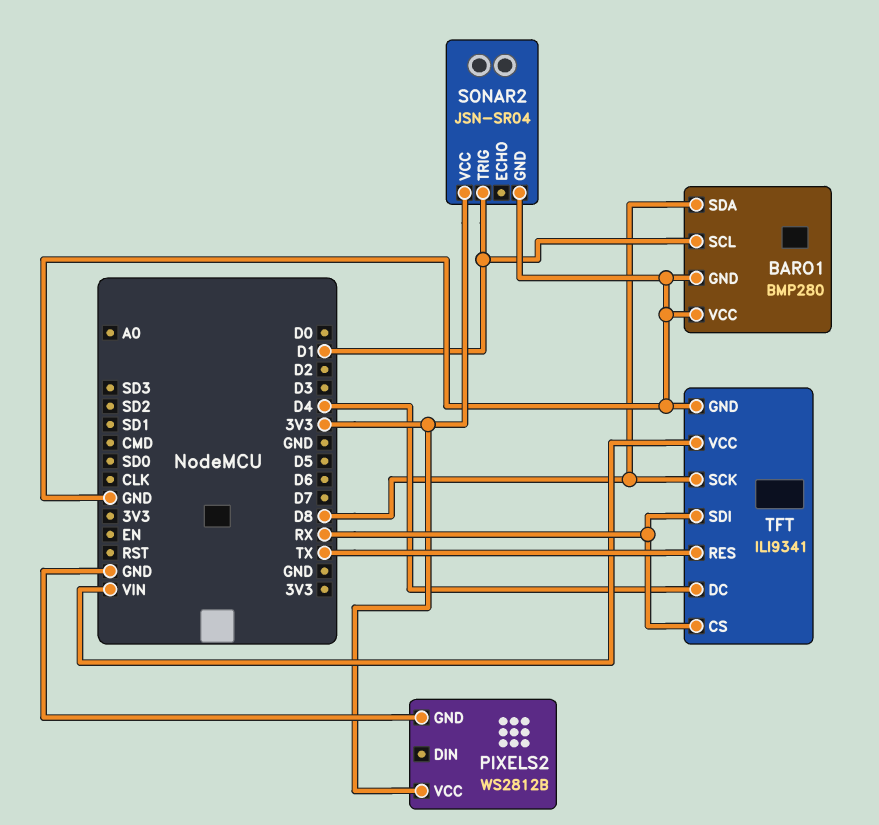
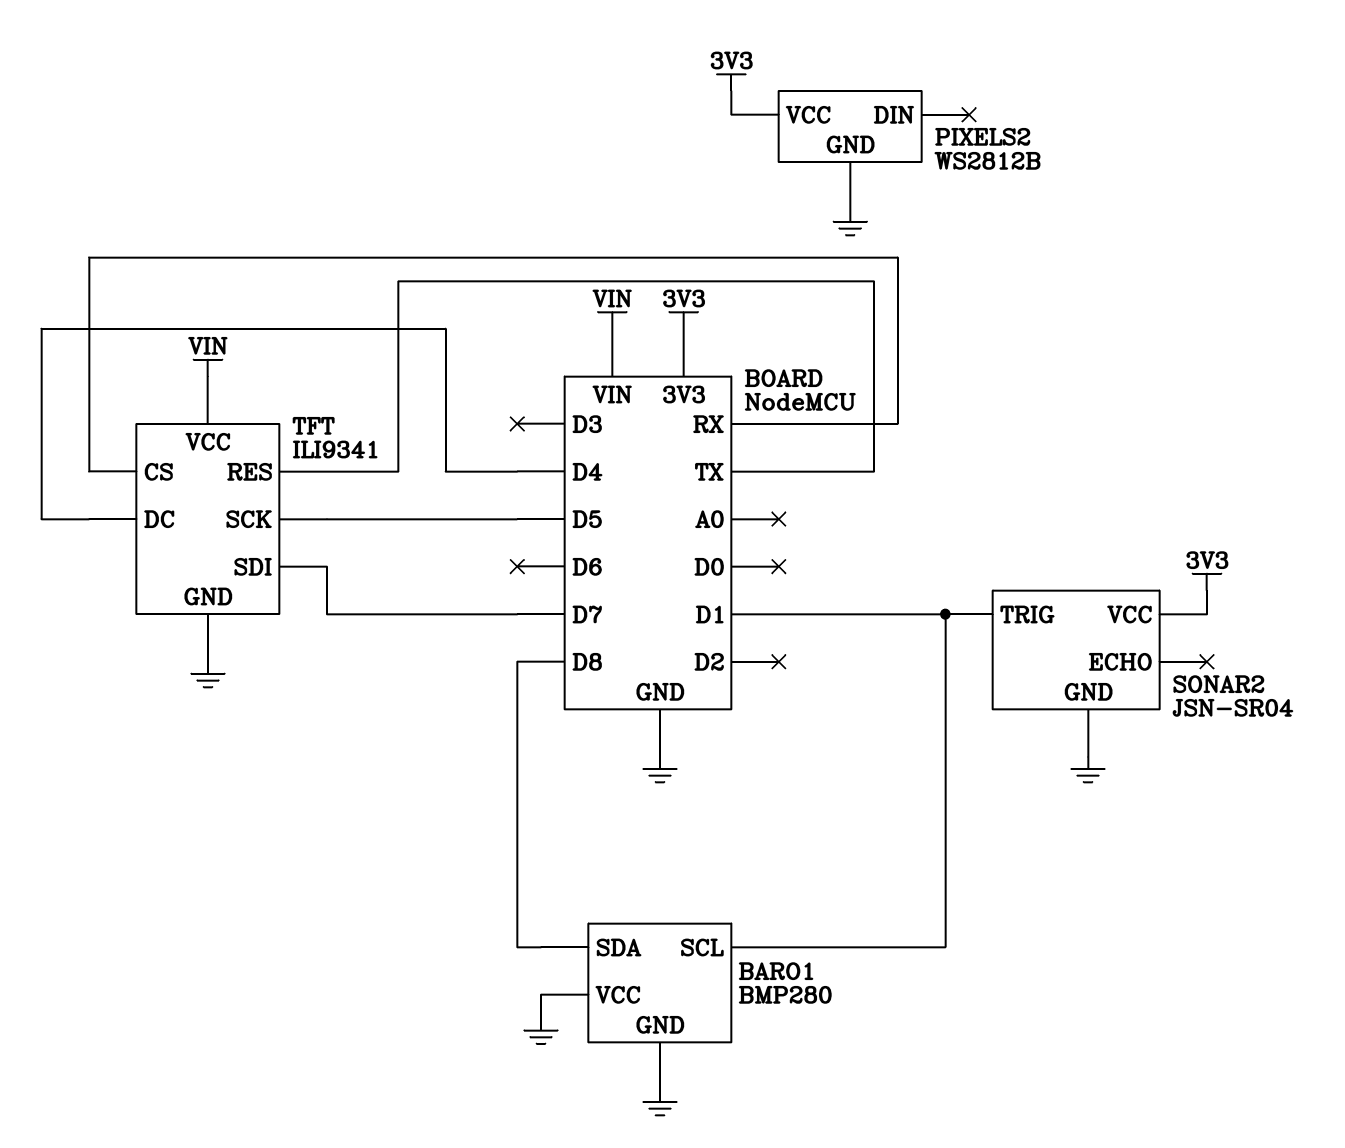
TFT pin SCK: D8 -> D5
TFT pin SDI: RX -> D7

